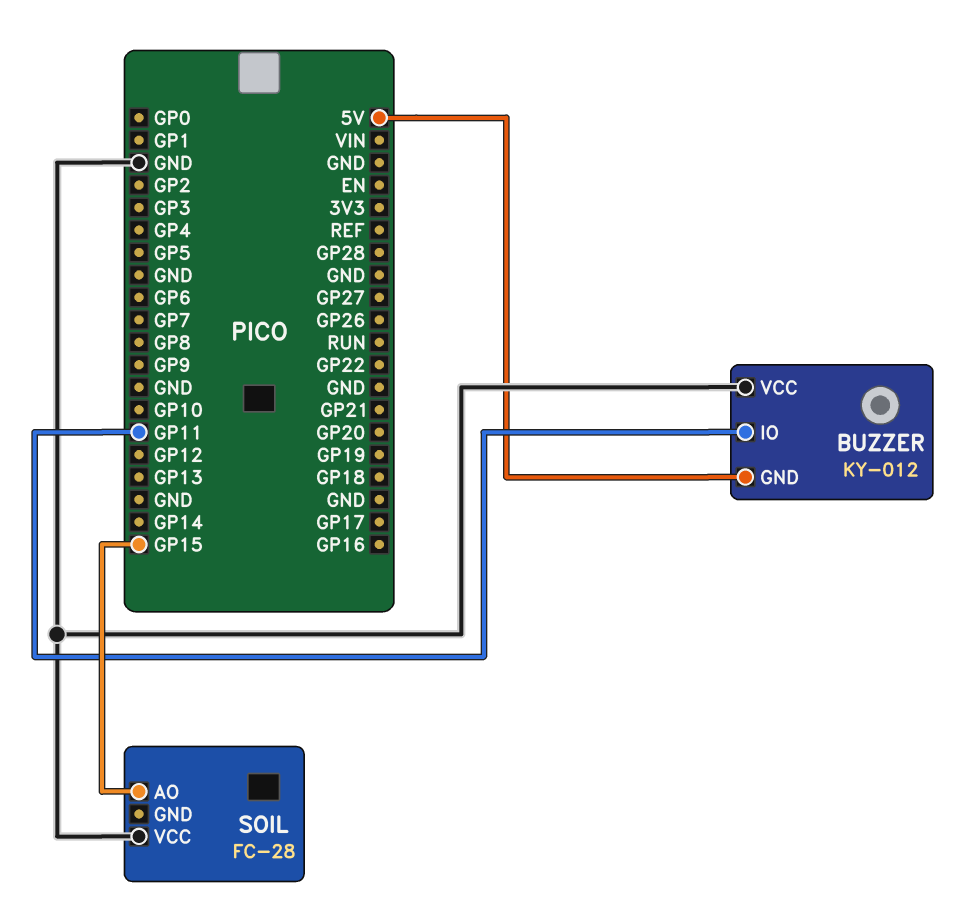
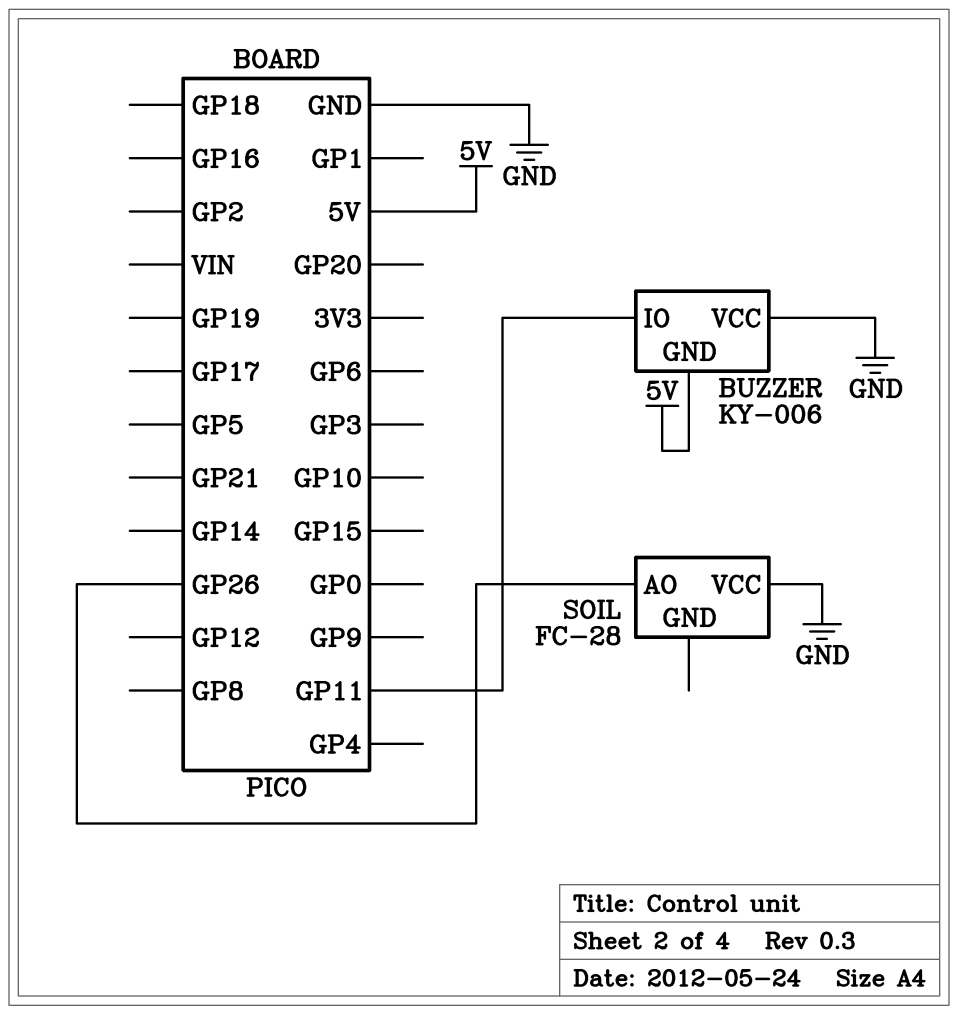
BUZZER: KY-012 -> KY-006
SOIL pin AO: GP15 -> GP26

